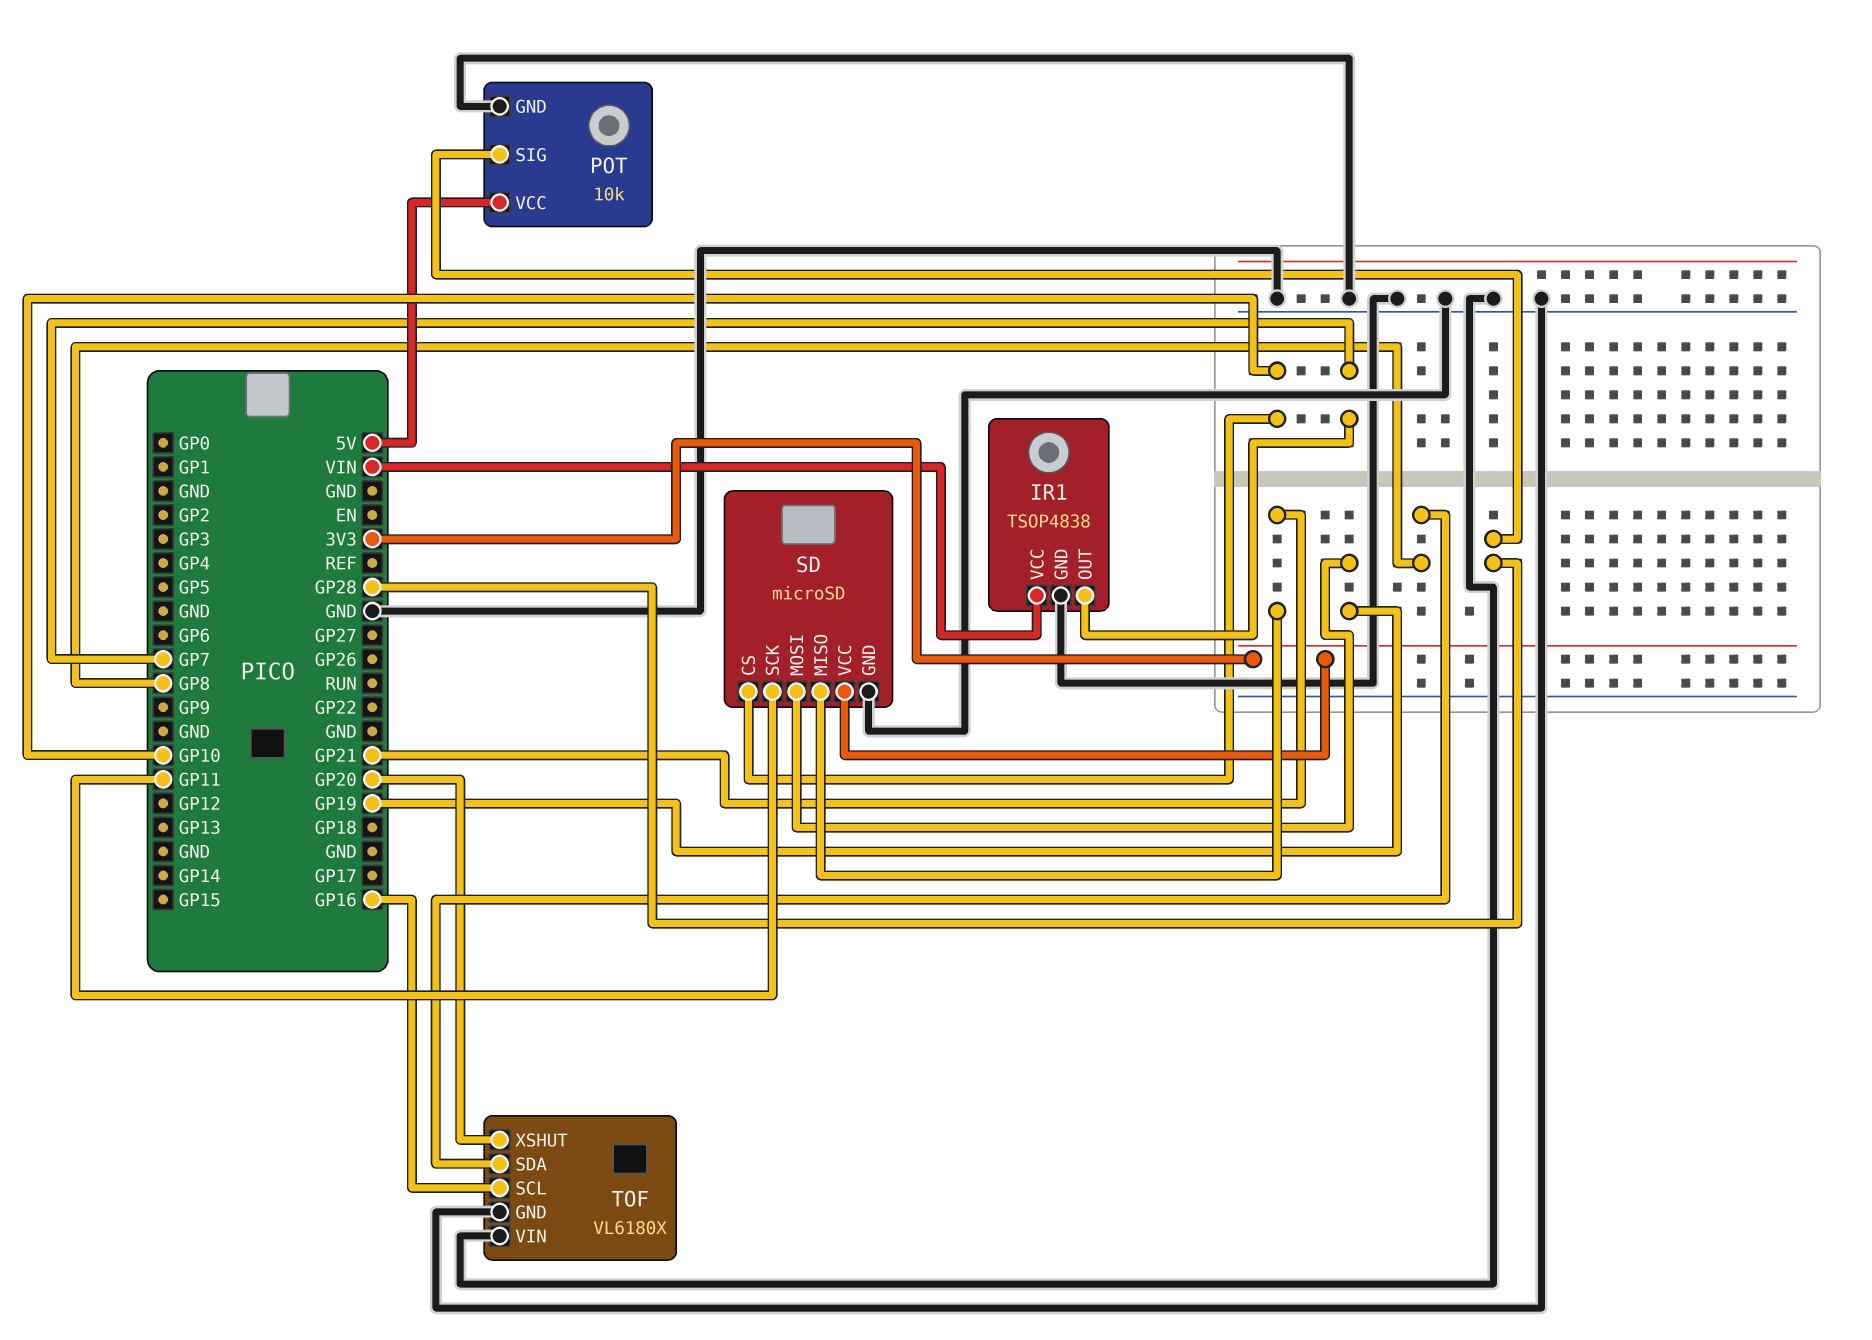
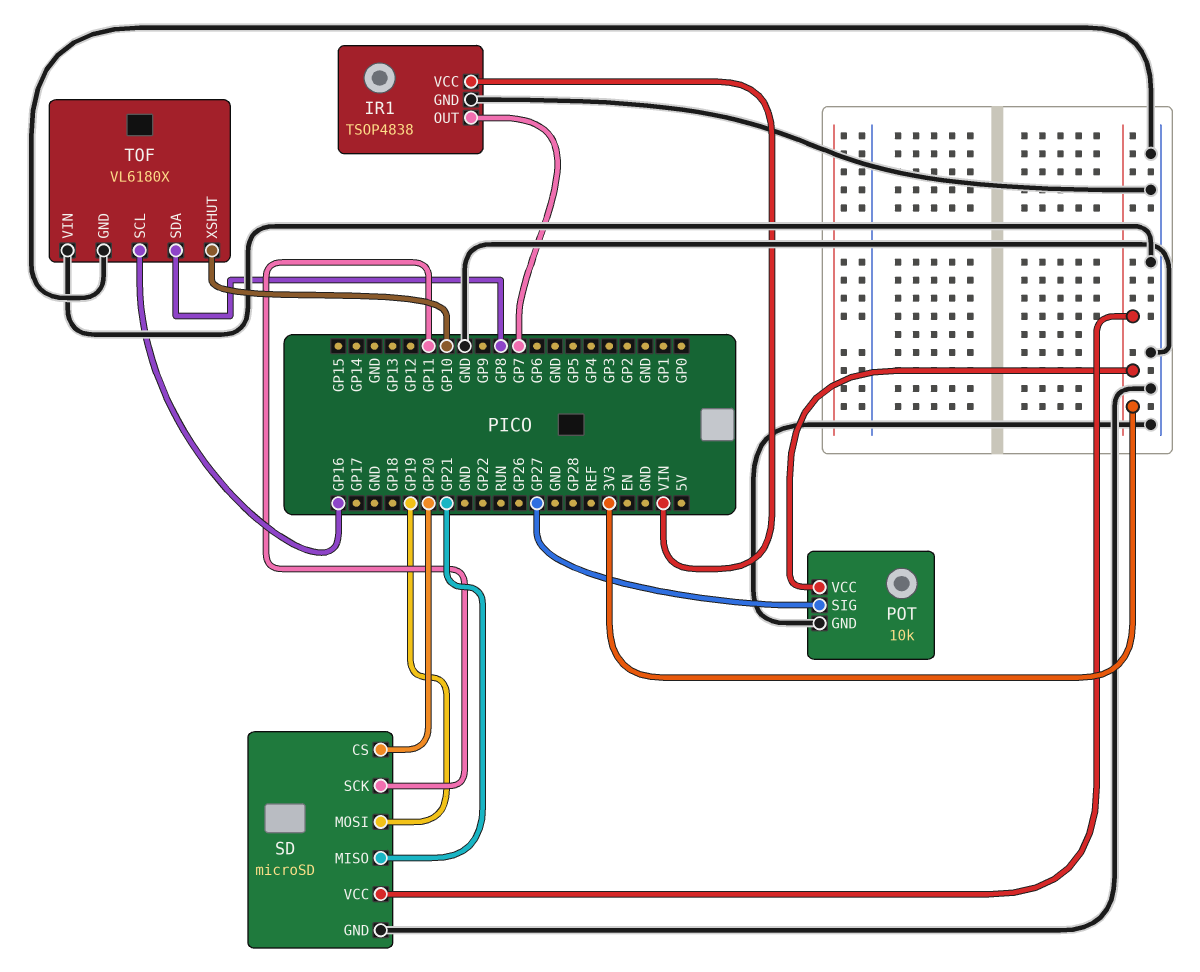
POT pin SIG: GP28 -> GP27
POT pin VCC: 5V -> 3V3
SD pin CS: GP10 -> GP20
TOF pin XSHUT: GP20 -> GP10

